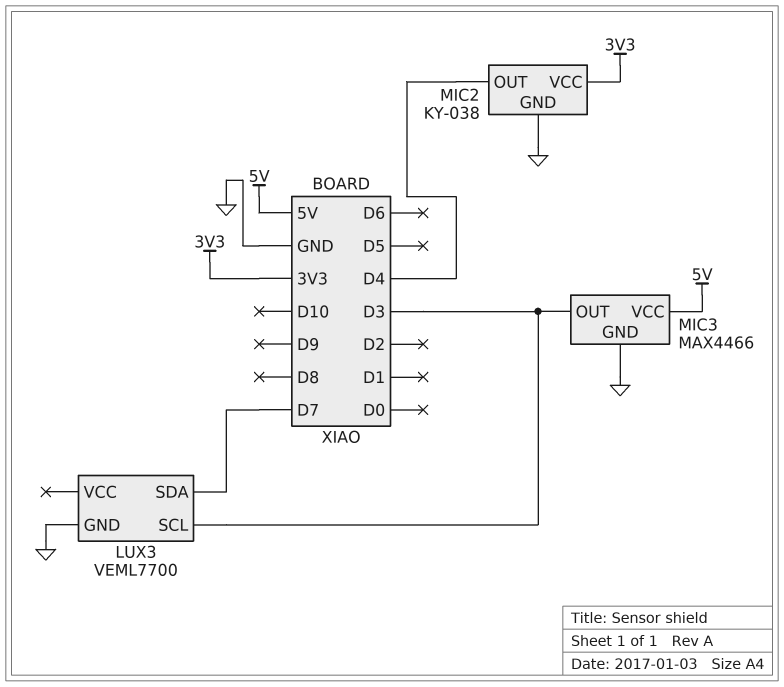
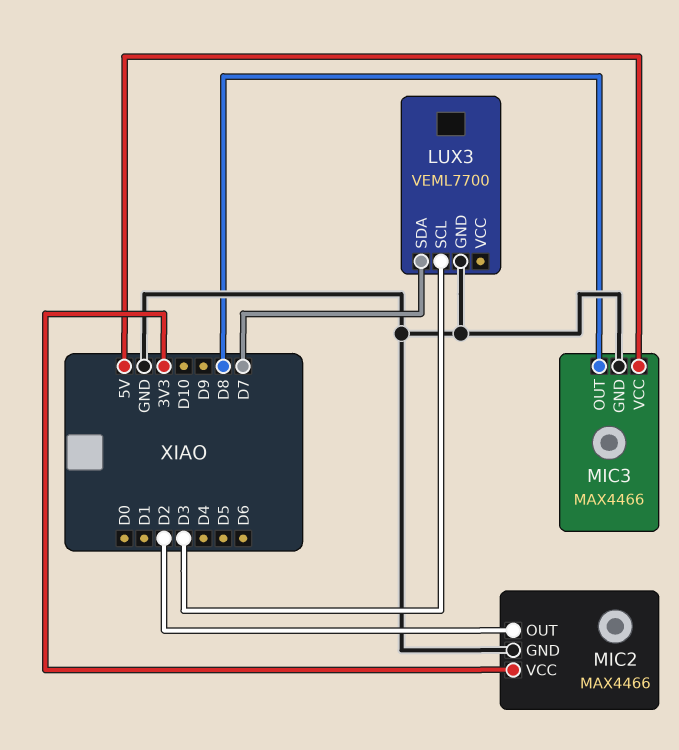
MIC2: KY-038 -> MAX4466
MIC2 pin OUT: D4 -> D2
MIC3 pin OUT: D3 -> D8

